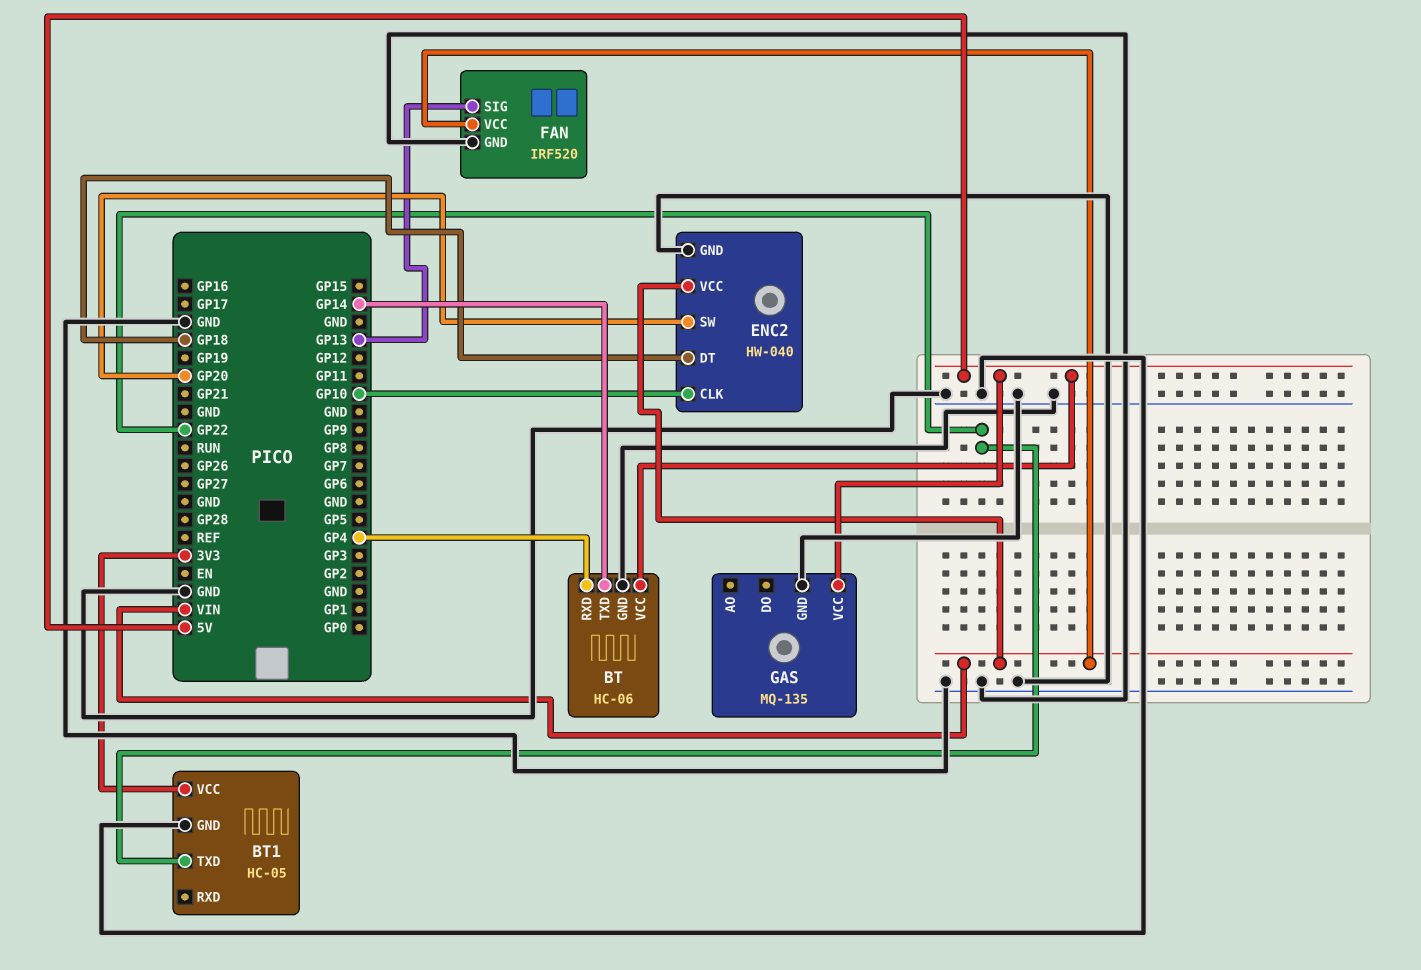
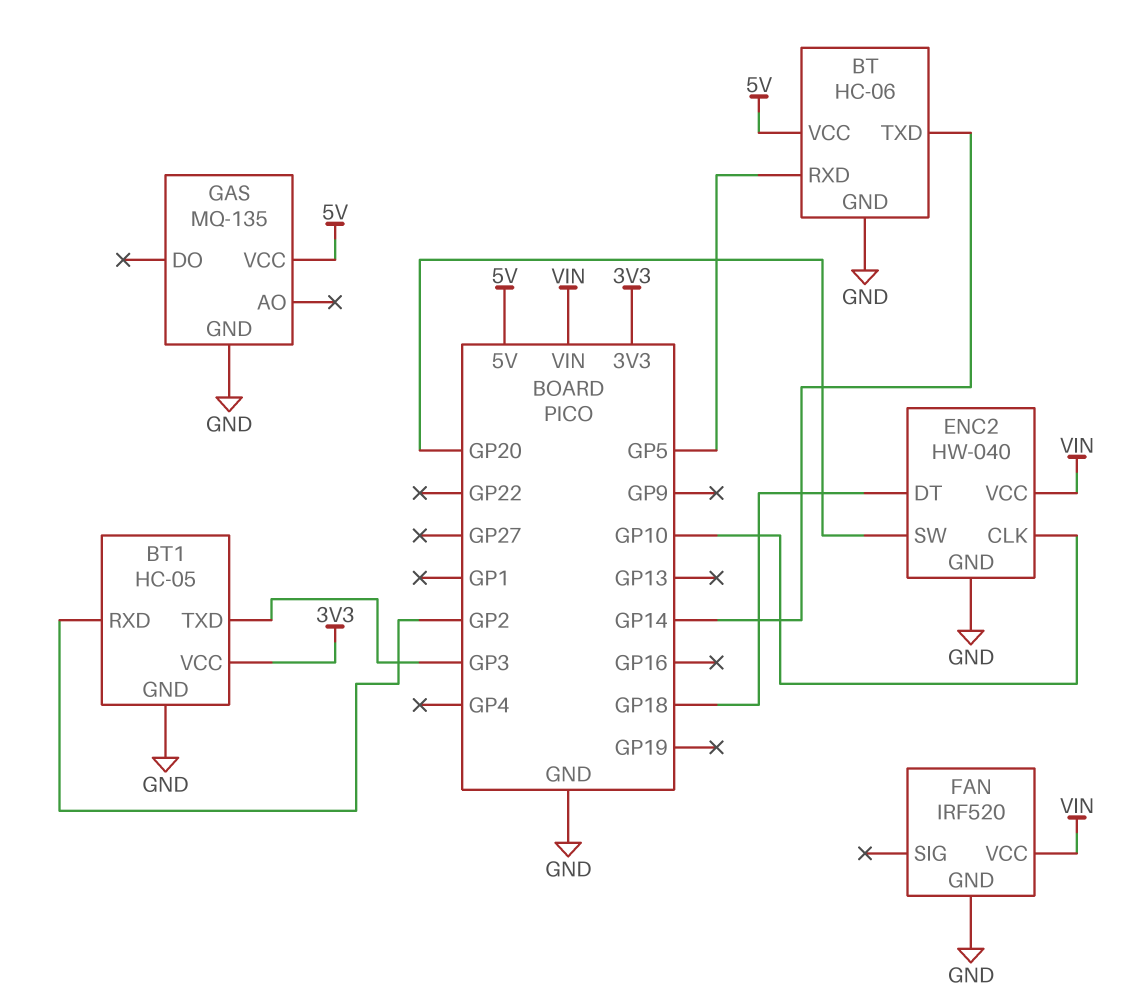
BT pin RXD: GP4 -> GP5
BT1 pin RXD: none -> GP2
BT1 pin TXD: GP22 -> GP3
FAN pin SIG: GP13 -> none

